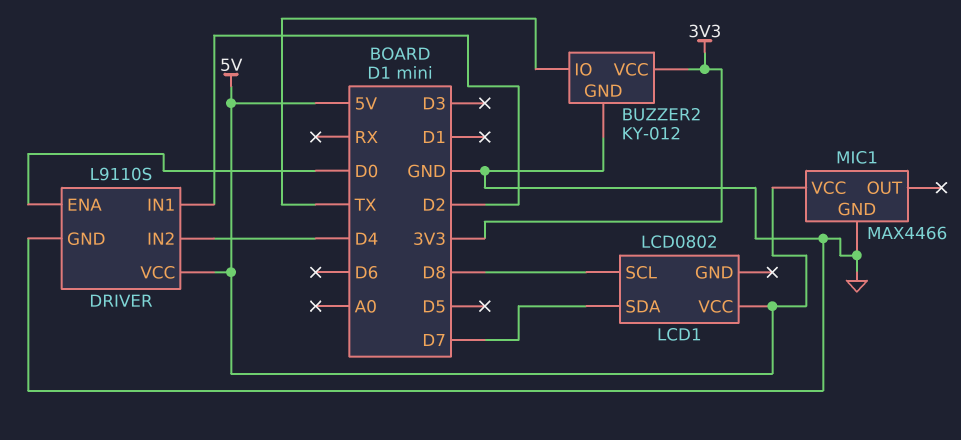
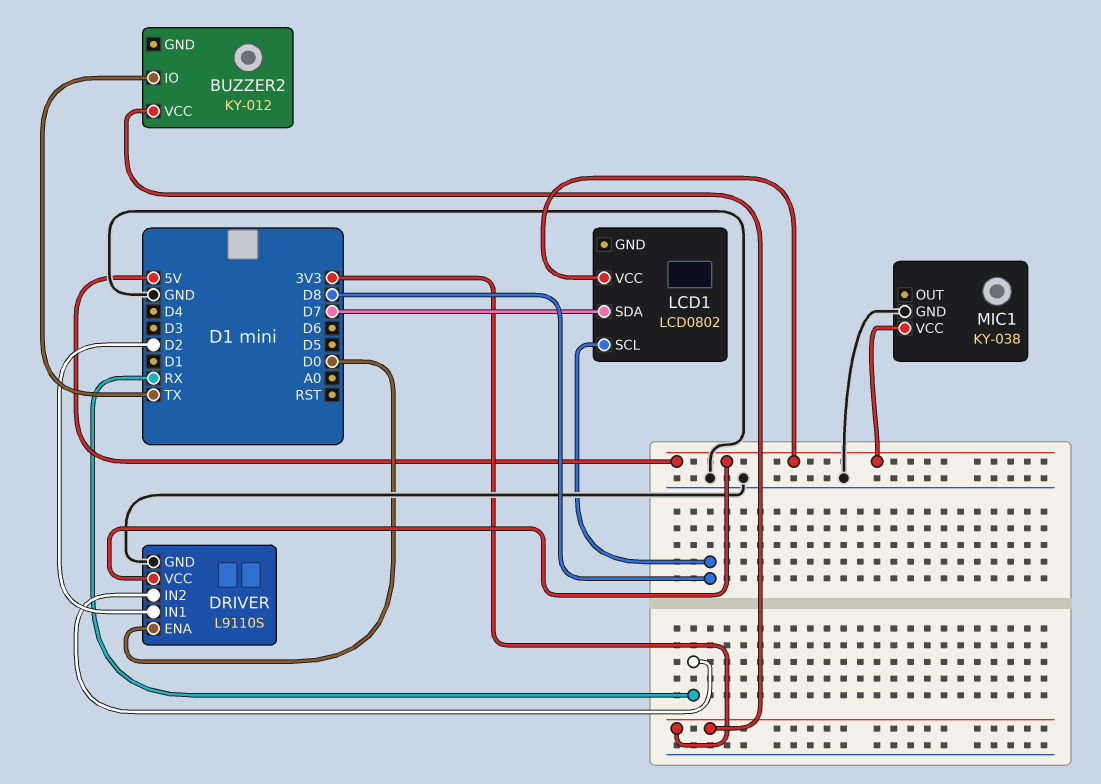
BUZZER2 pin GND: GND -> none
DRIVER pin IN2: D4 -> RX
MIC1: MAX4466 -> KY-038

